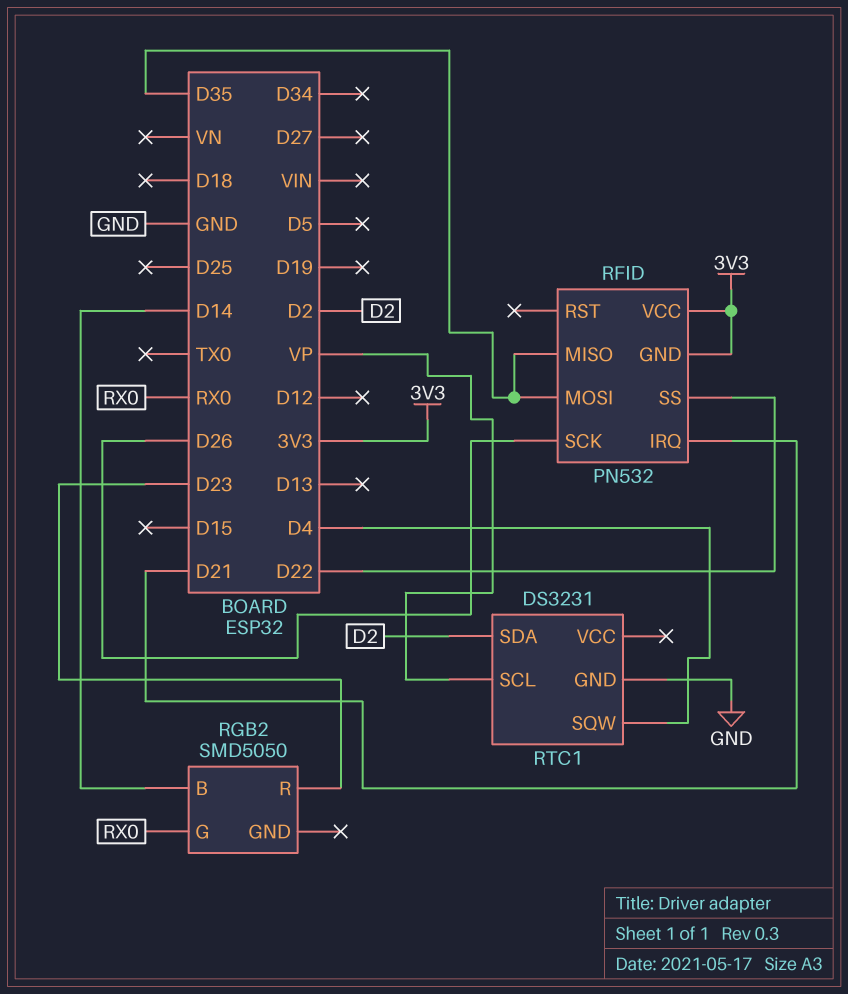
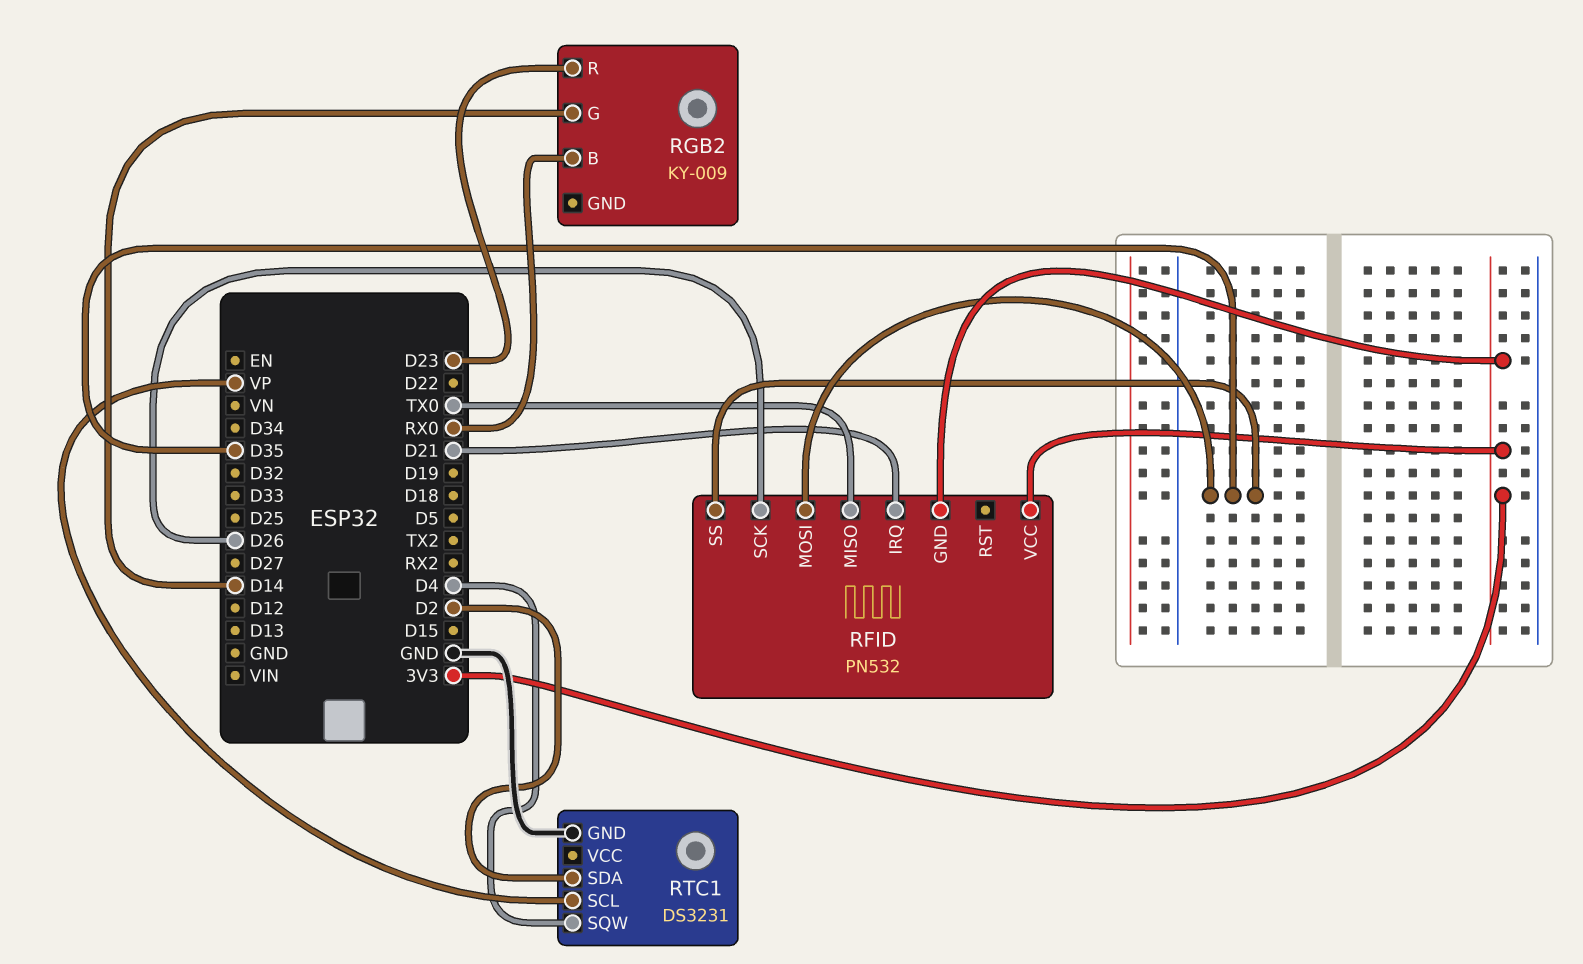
RFID pin MISO: D35 -> TX0
RFID pin SS: D22 -> D35
RGB2: SMD5050 -> KY-009
RGB2 pin B: D14 -> RX0
RGB2 pin G: RX0 -> D14

